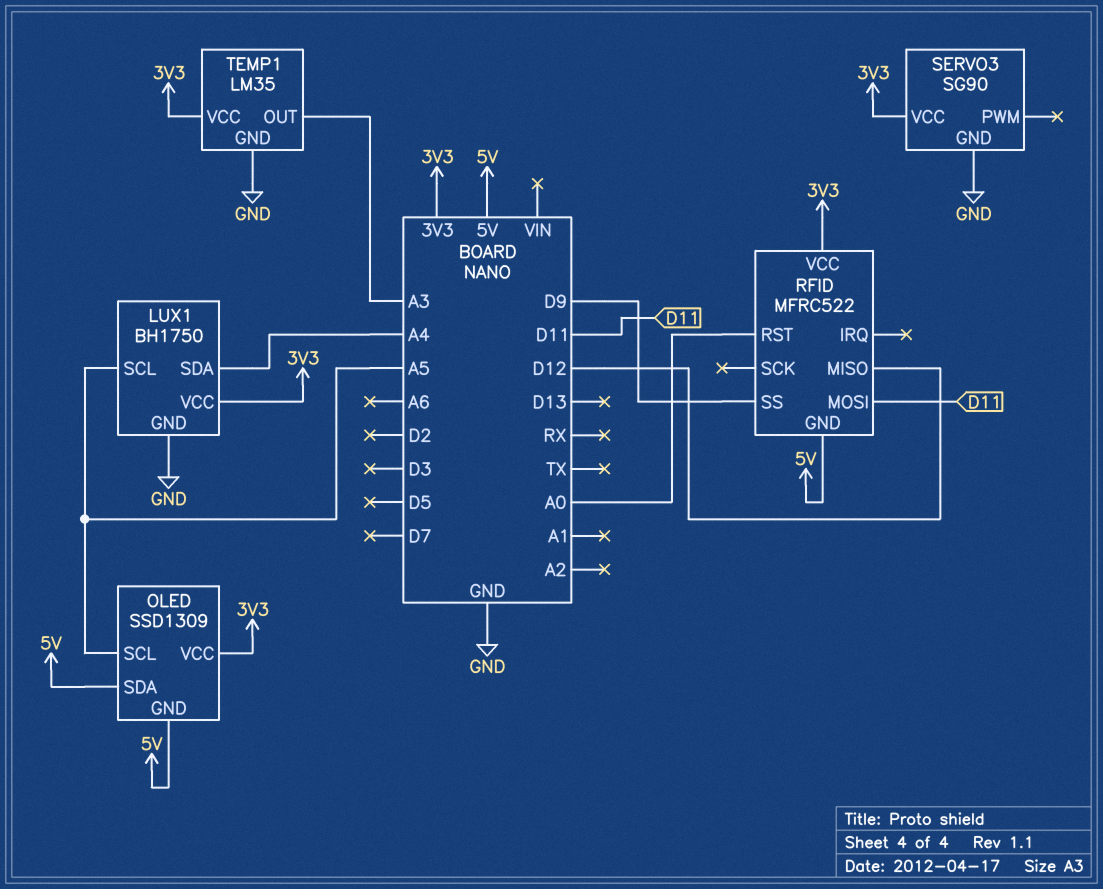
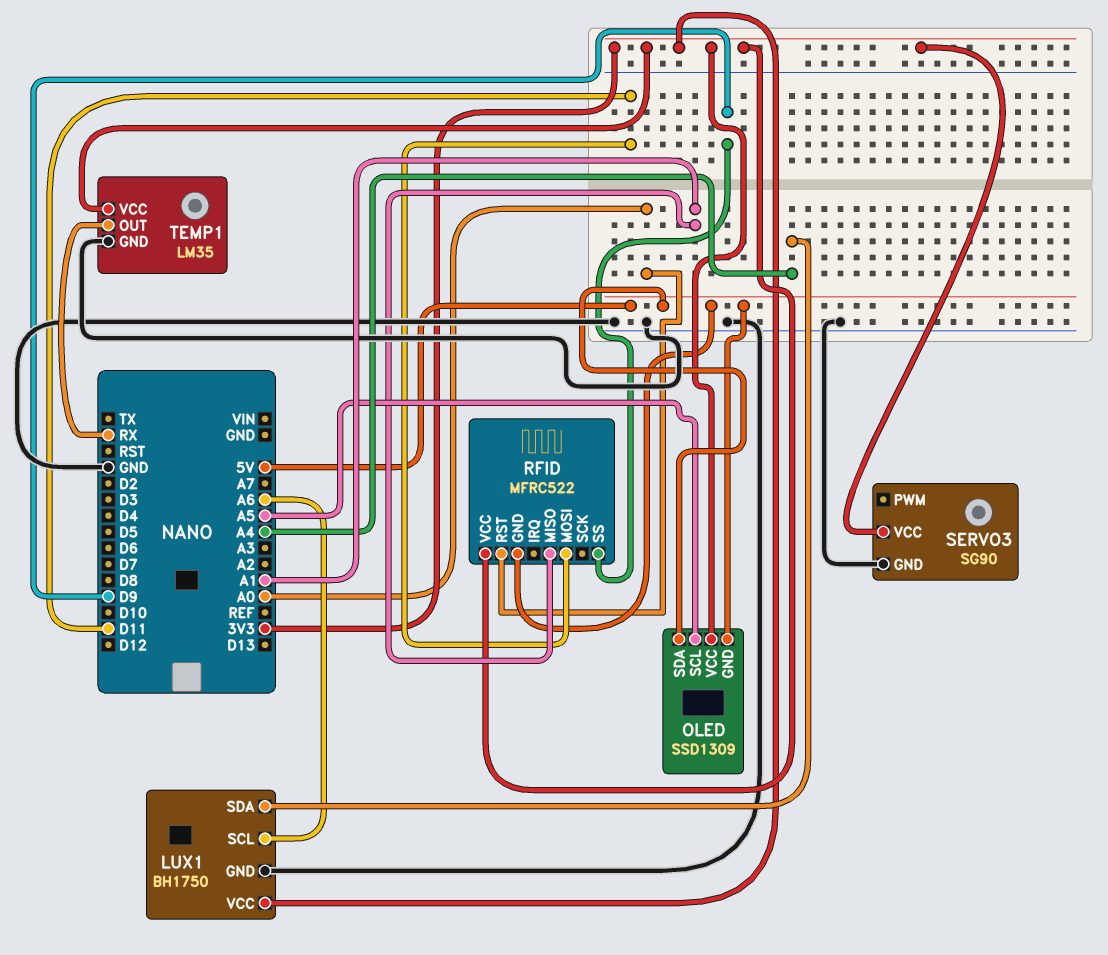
LUX1 pin SCL: A5 -> A6
RFID pin MISO: D12 -> A1
TEMP1 pin OUT: A3 -> RX

